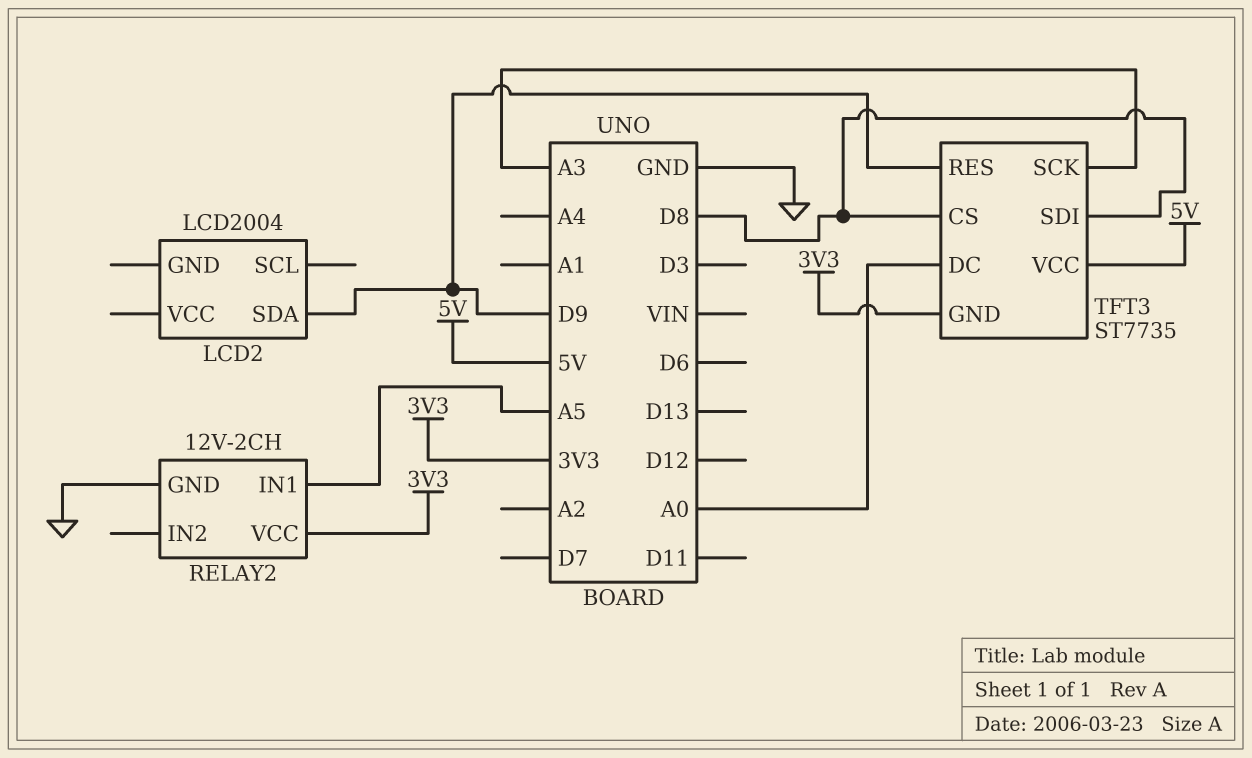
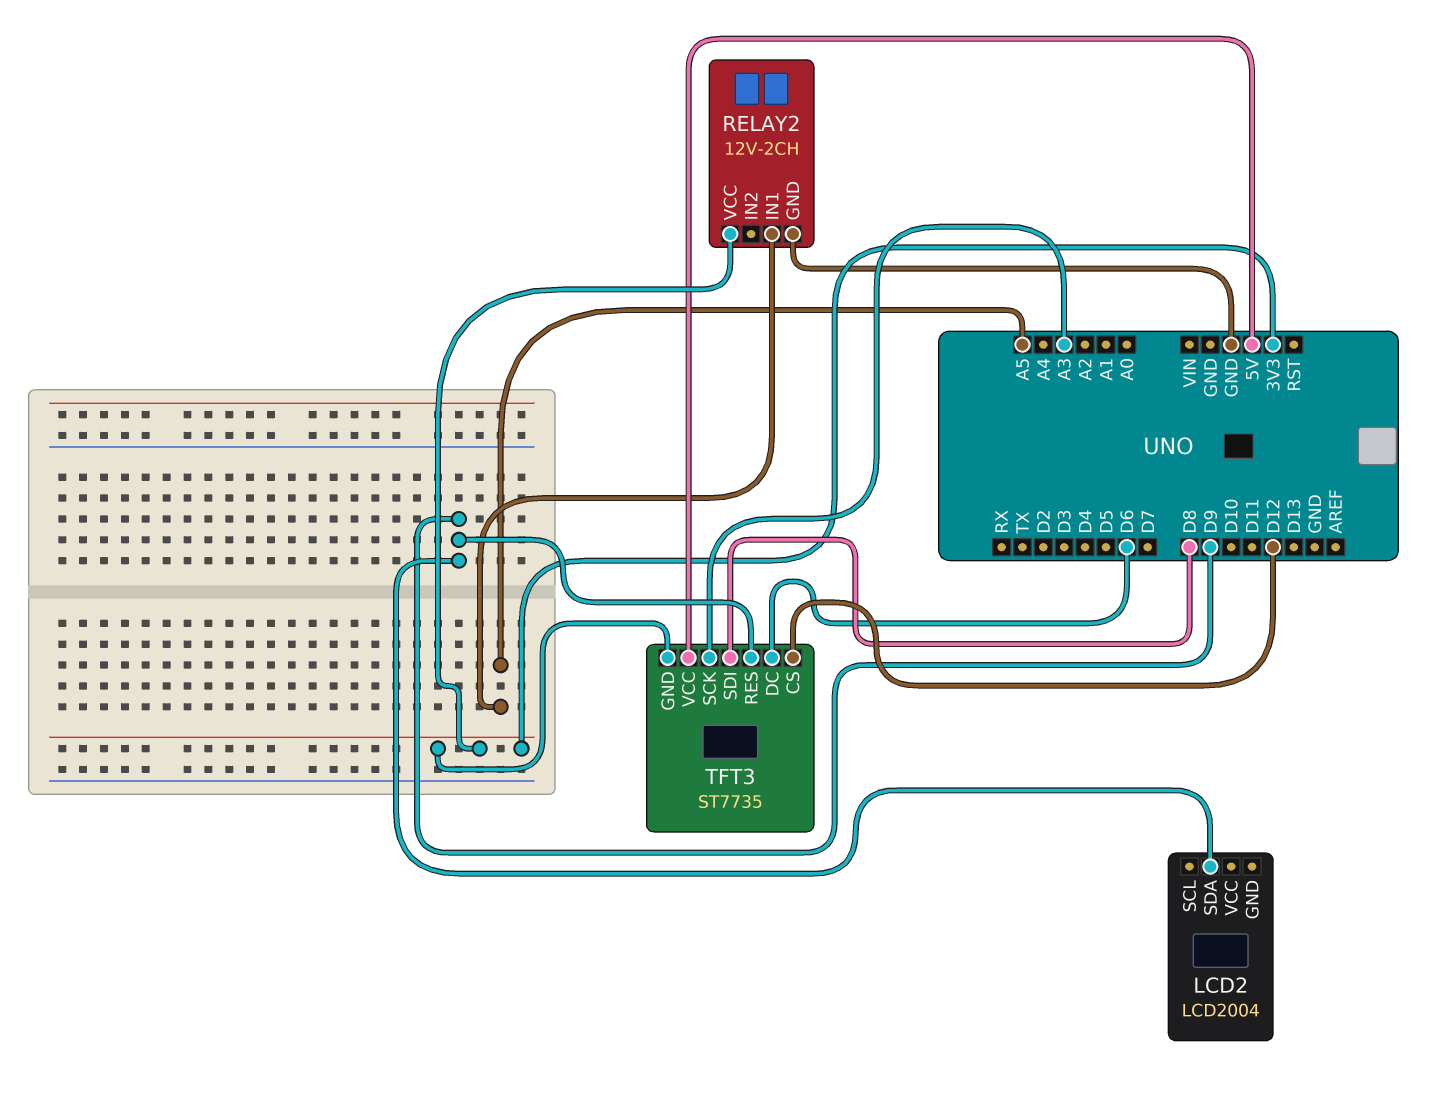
TFT3 pin CS: D8 -> D12
TFT3 pin DC: A0 -> D6

